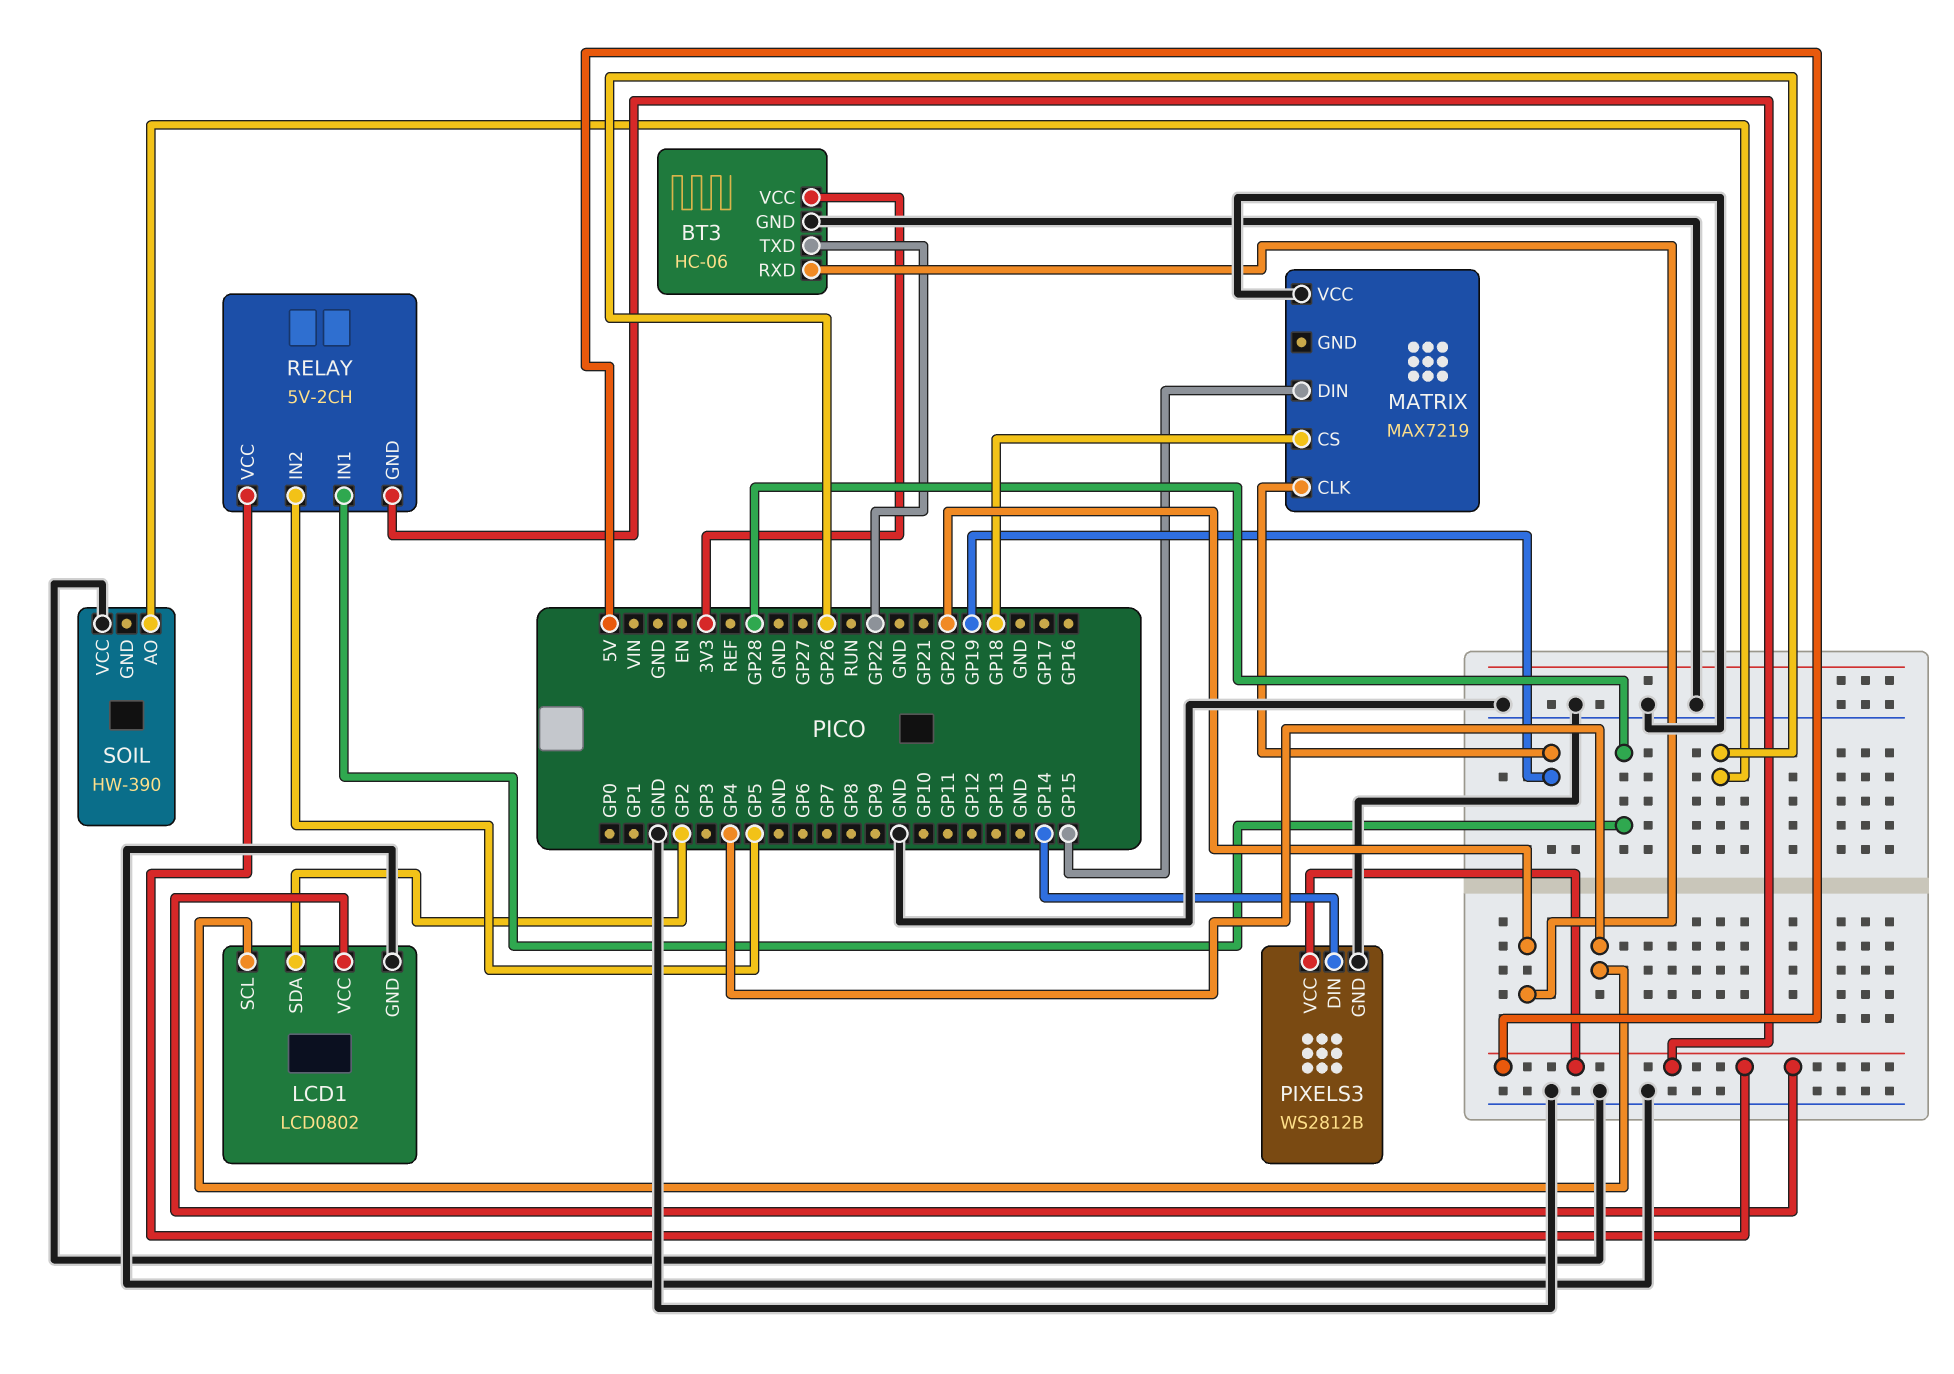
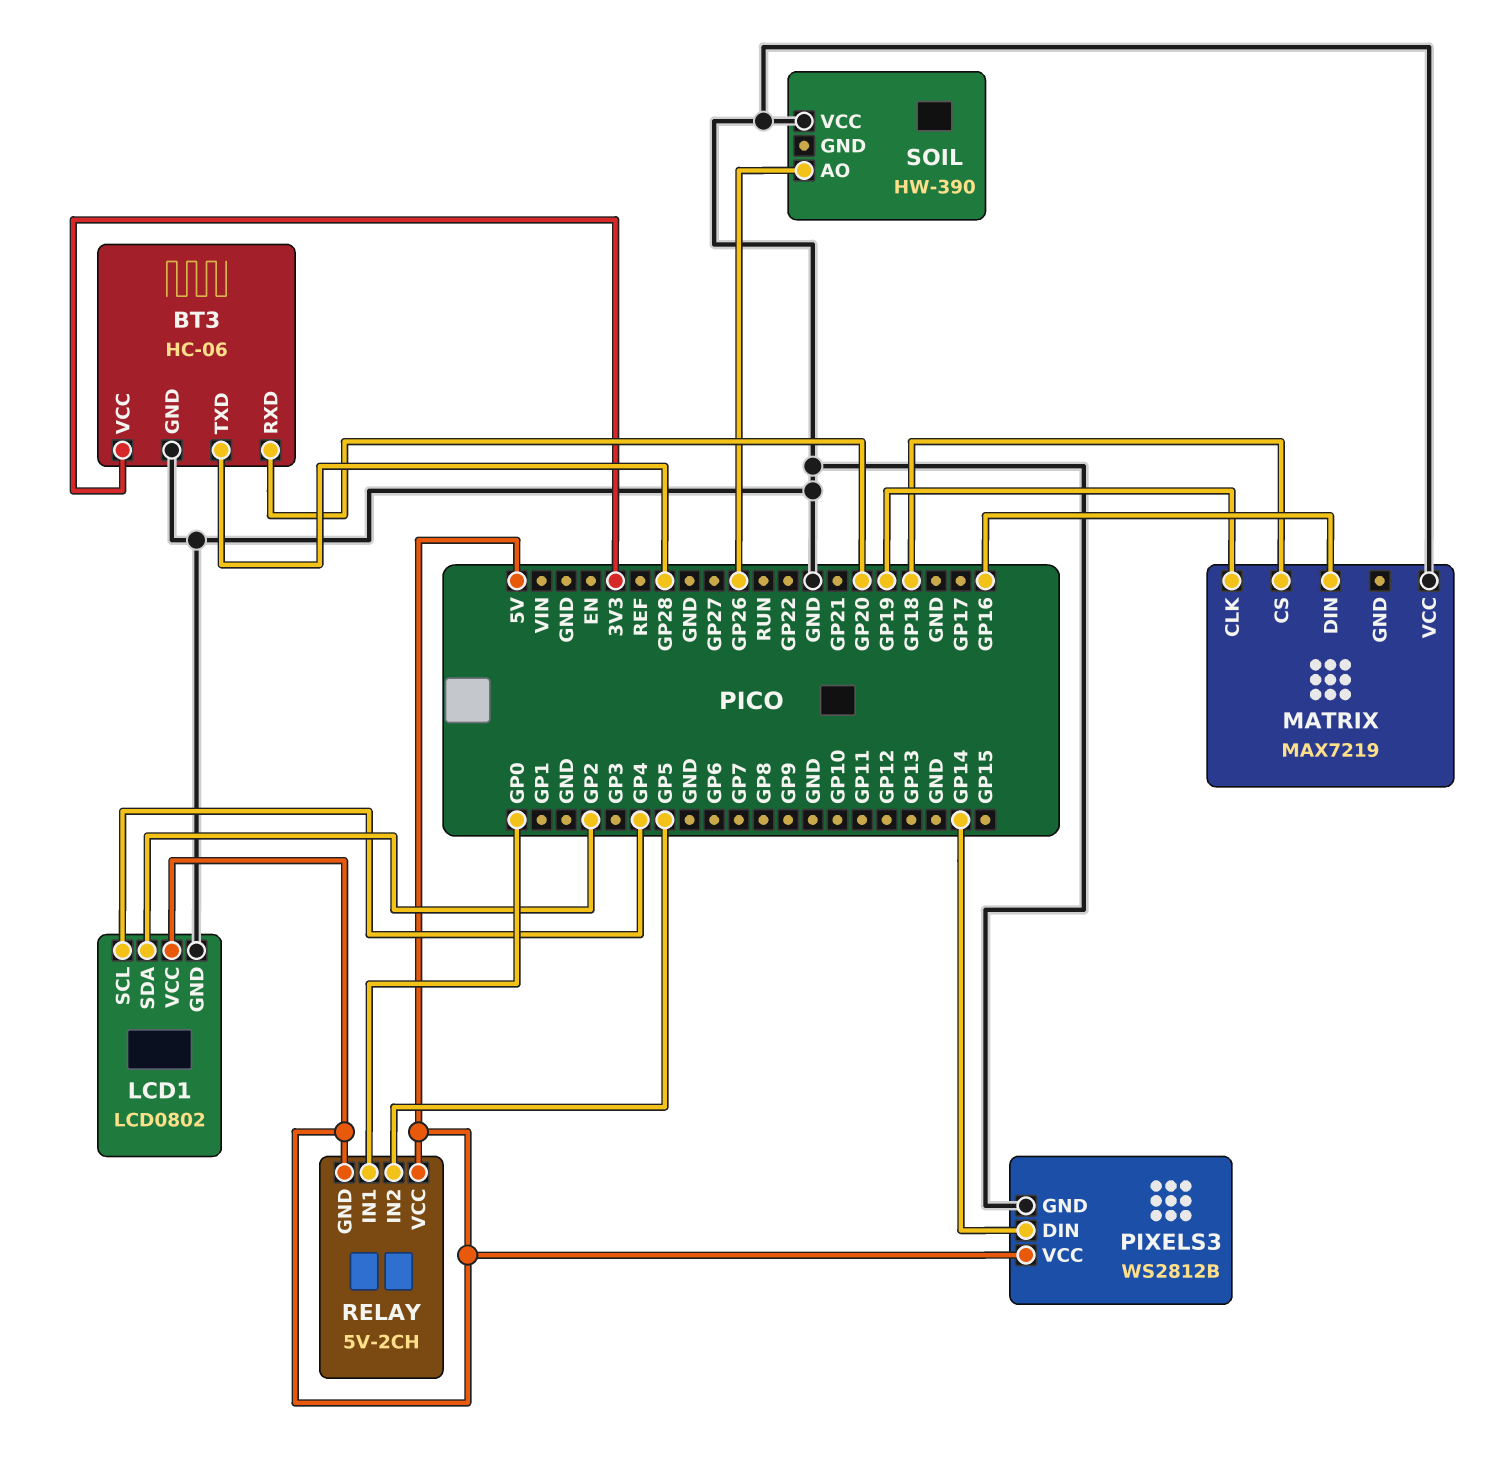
BT3 pin TXD: GP22 -> GP28
MATRIX pin DIN: GP15 -> GP16
RELAY pin IN1: GP28 -> GP0

